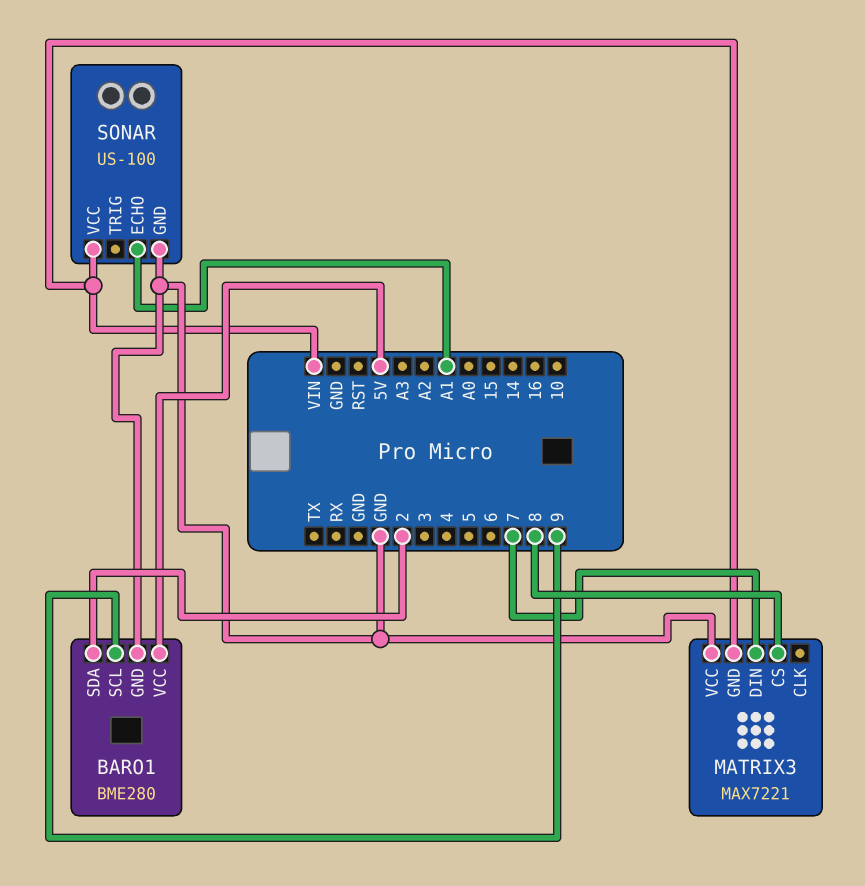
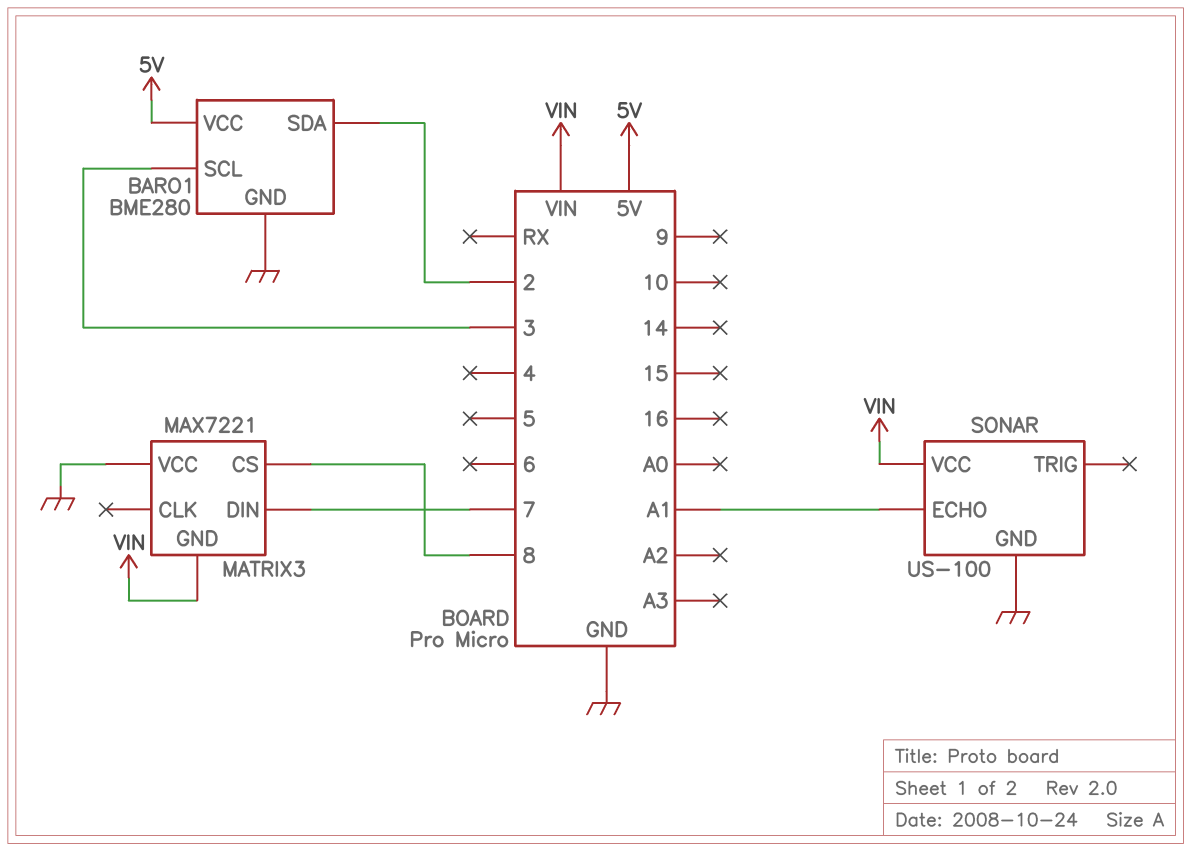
BARO1 pin SCL: 9 -> 3

